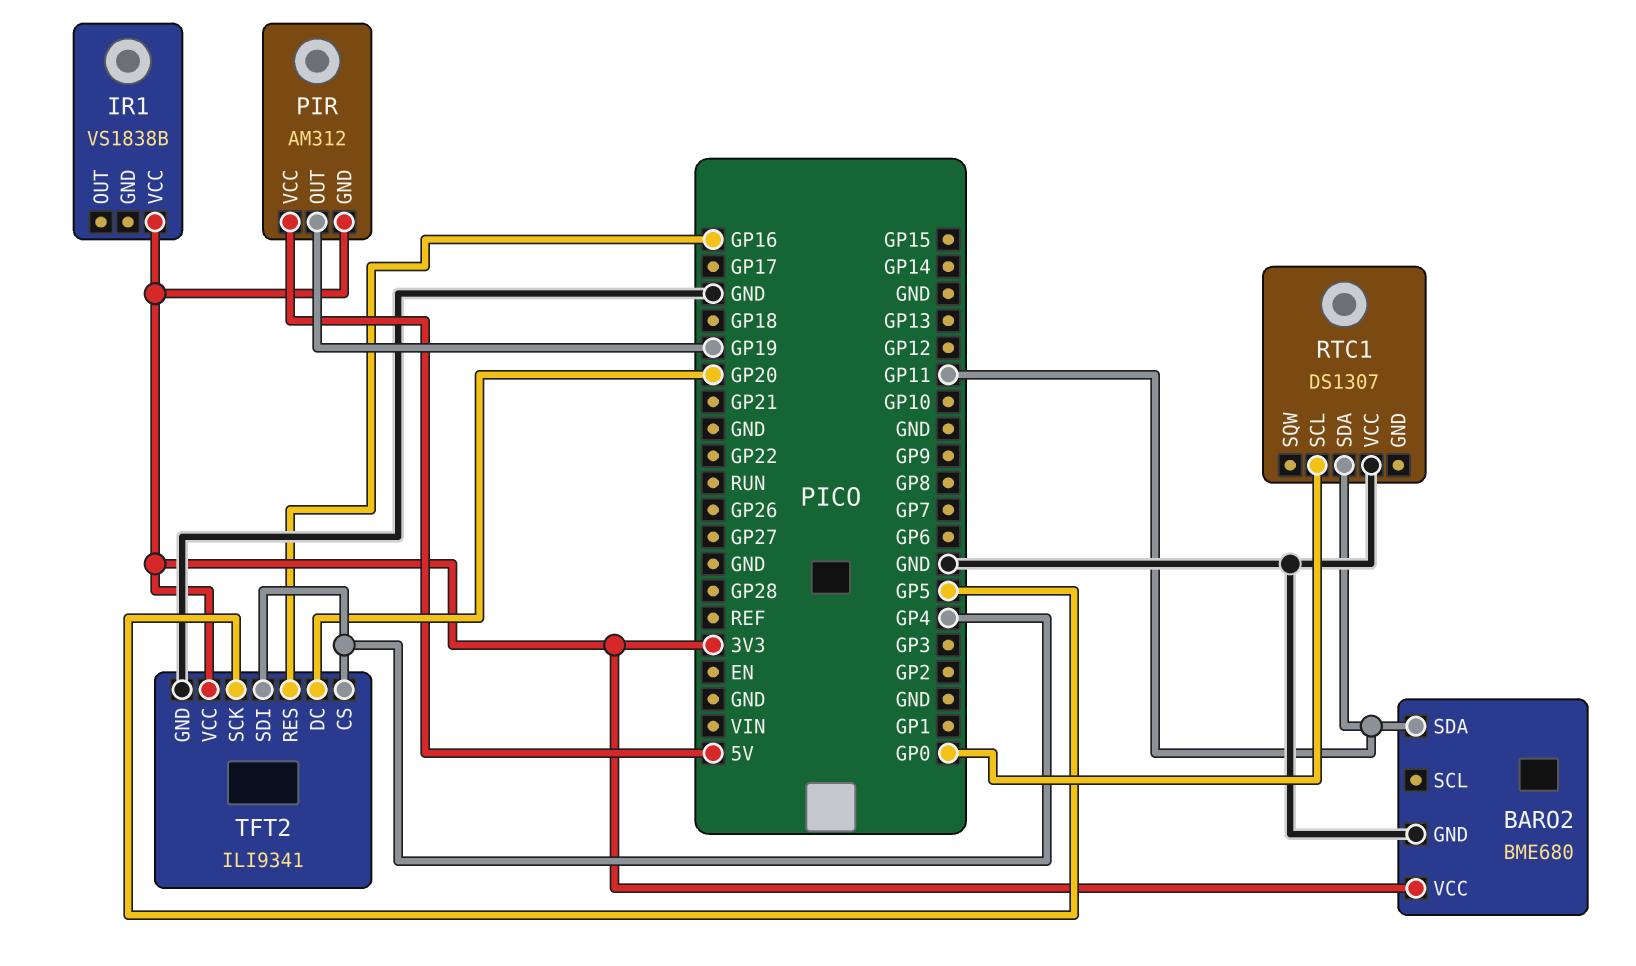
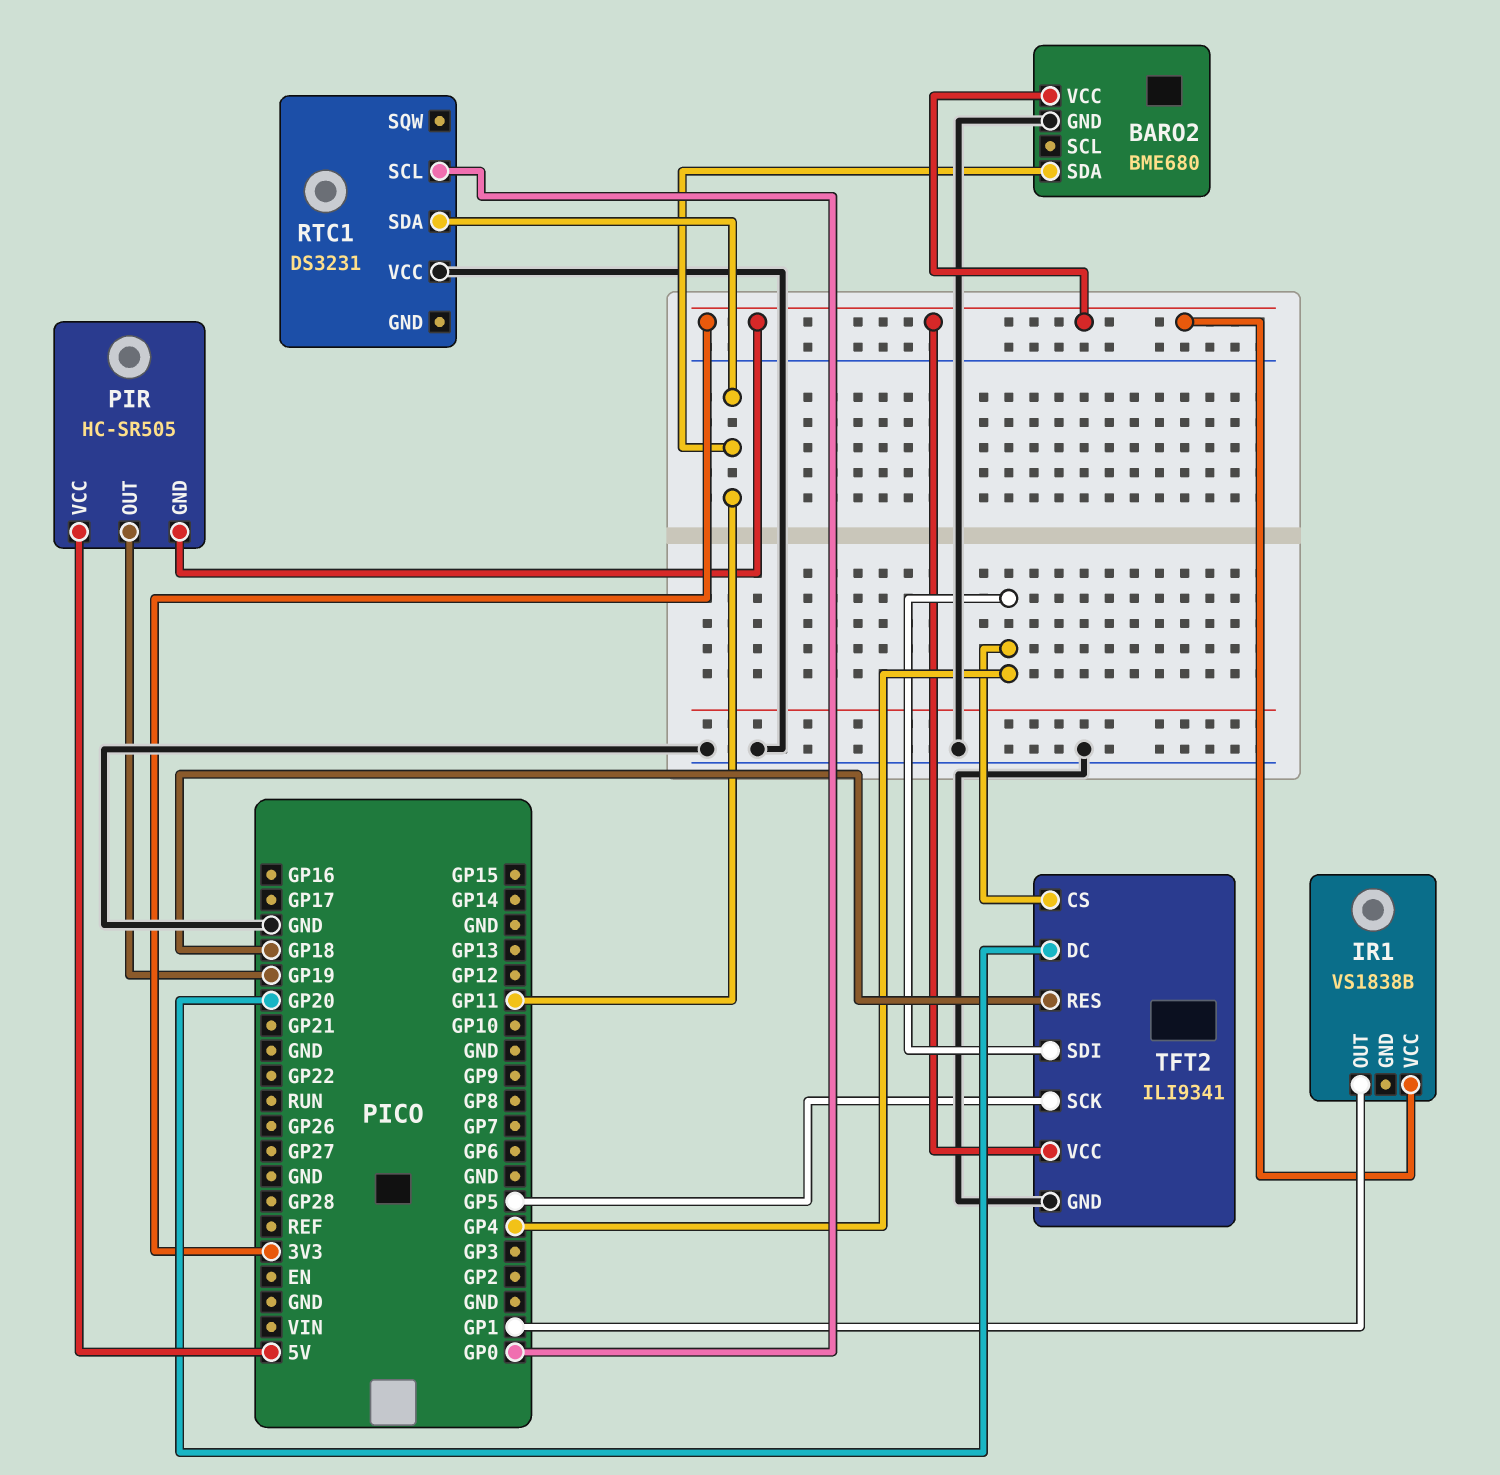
IR1 pin OUT: none -> GP1
PIR: AM312 -> HC-SR505
RTC1: DS1307 -> DS3231
TFT2 pin RES: GP16 -> GP18

